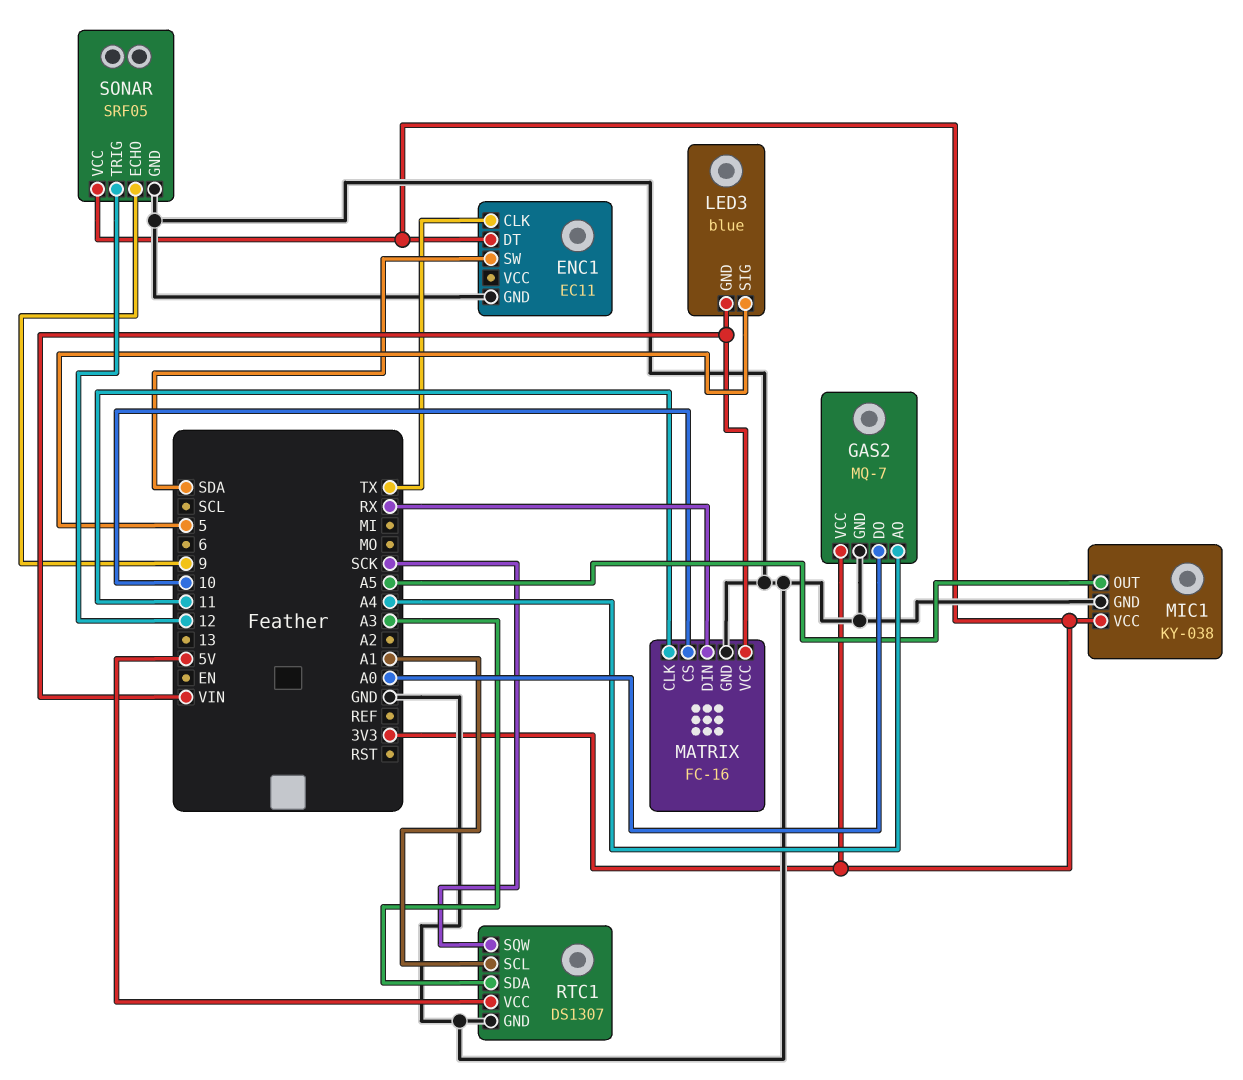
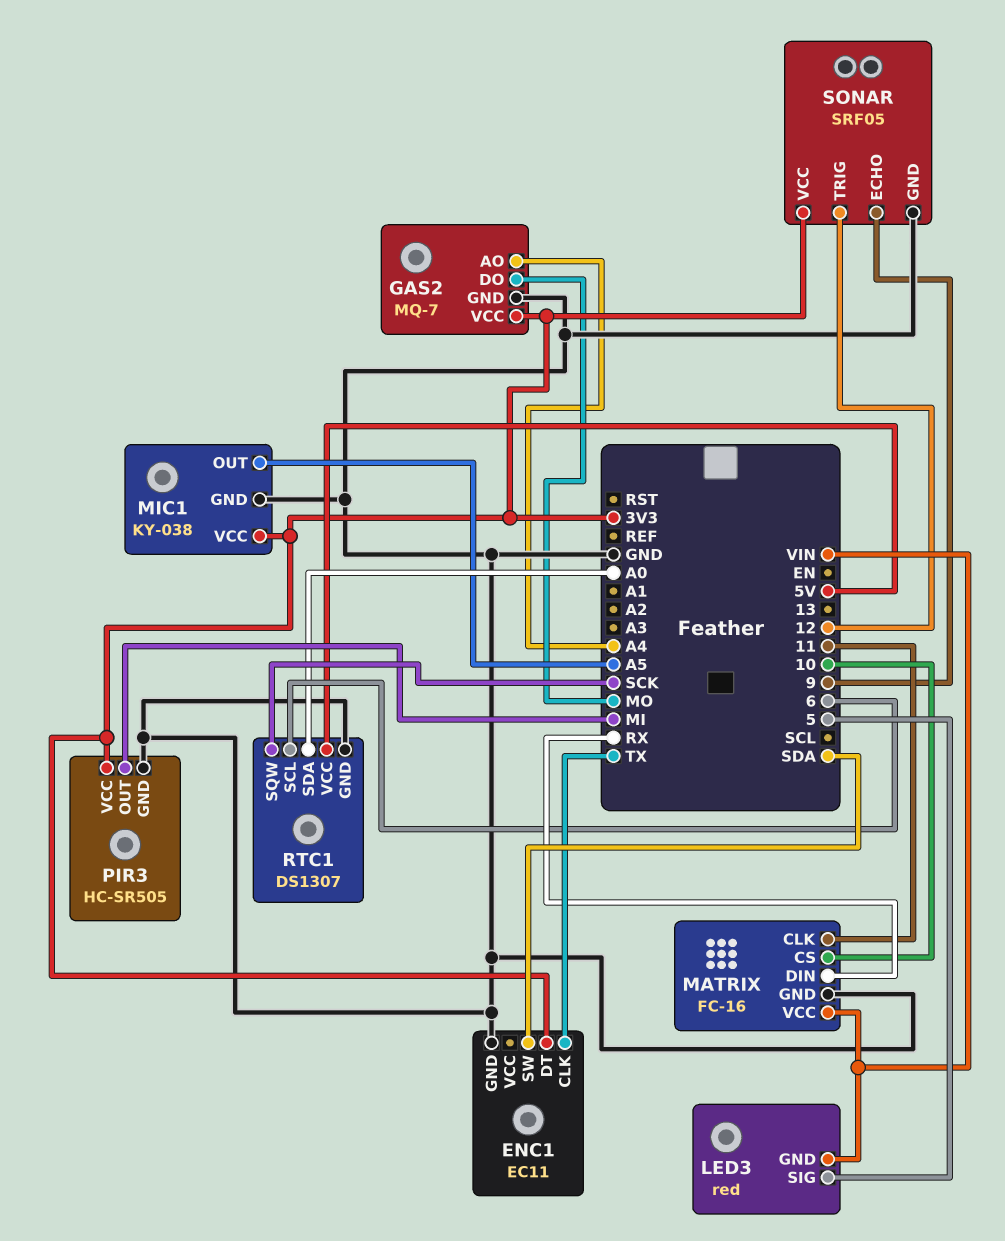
GAS2 pin DO: A0 -> MO
LED3: blue -> red
PIR3: none -> HC-SR505
PIR3 pin GND: none -> GND
PIR3 pin OUT: none -> MI
PIR3 pin VCC: none -> 3V3
RTC1 pin SCL: A1 -> 6
RTC1 pin SDA: A3 -> A0

